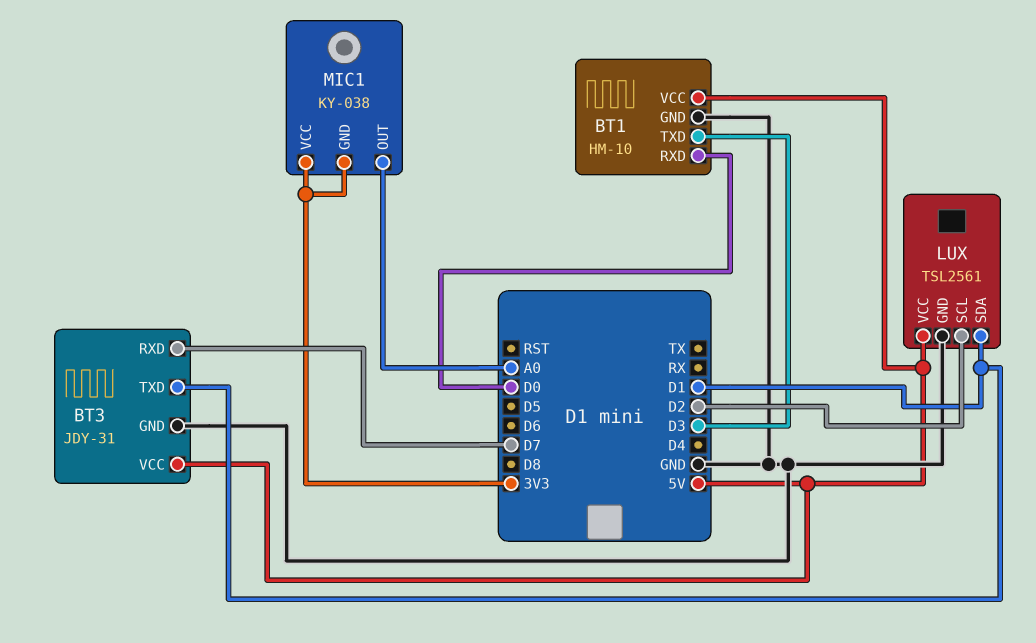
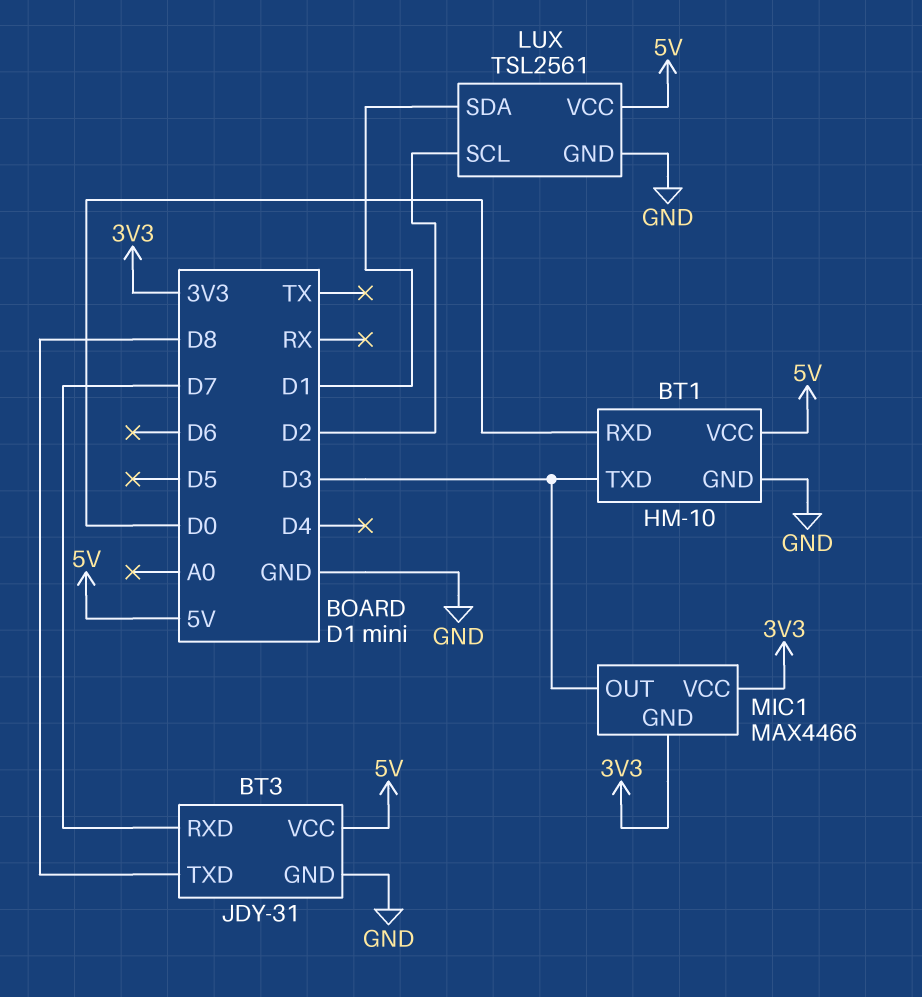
BT3 pin TXD: D1 -> D8
MIC1: KY-038 -> MAX4466
MIC1 pin OUT: A0 -> D3

